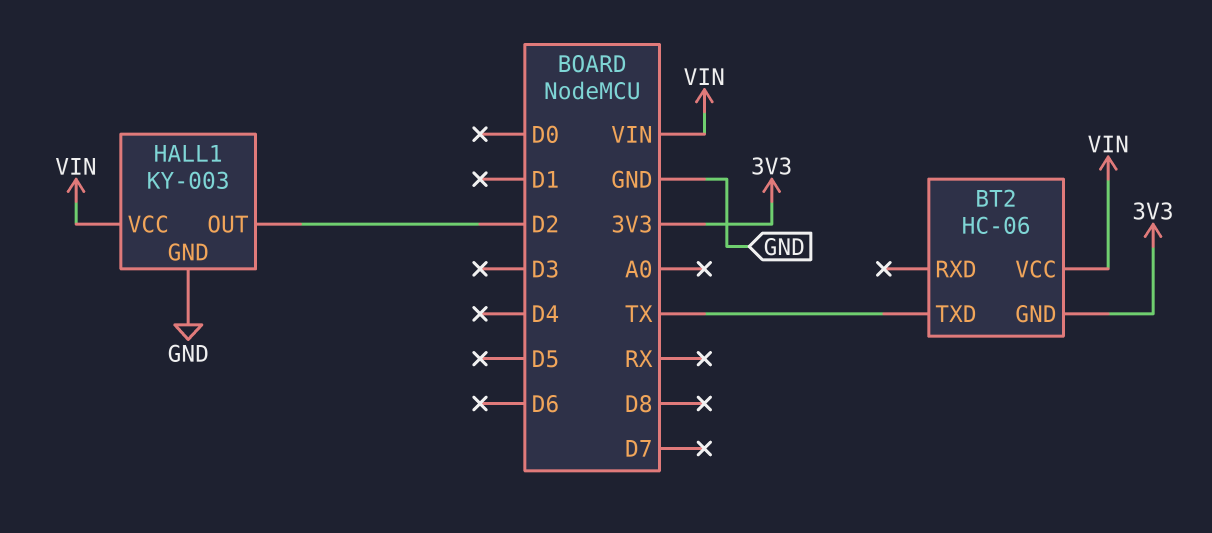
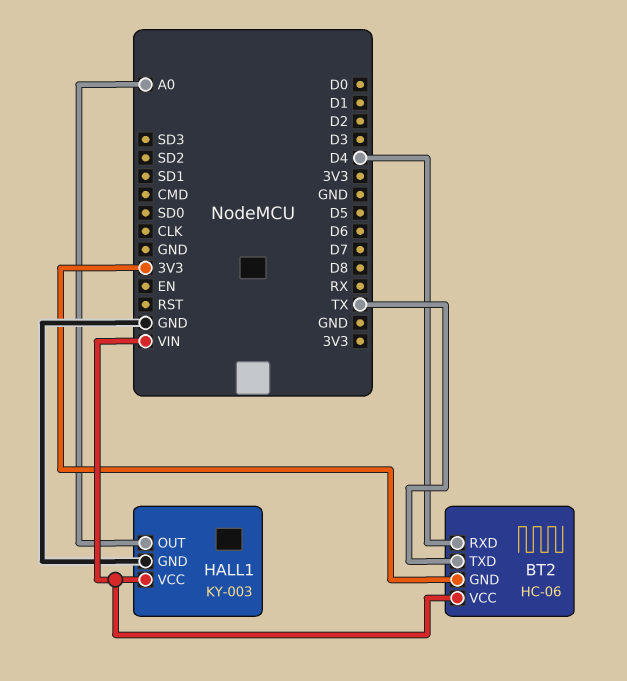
BT2 pin RXD: none -> D4
HALL1 pin OUT: D2 -> A0

